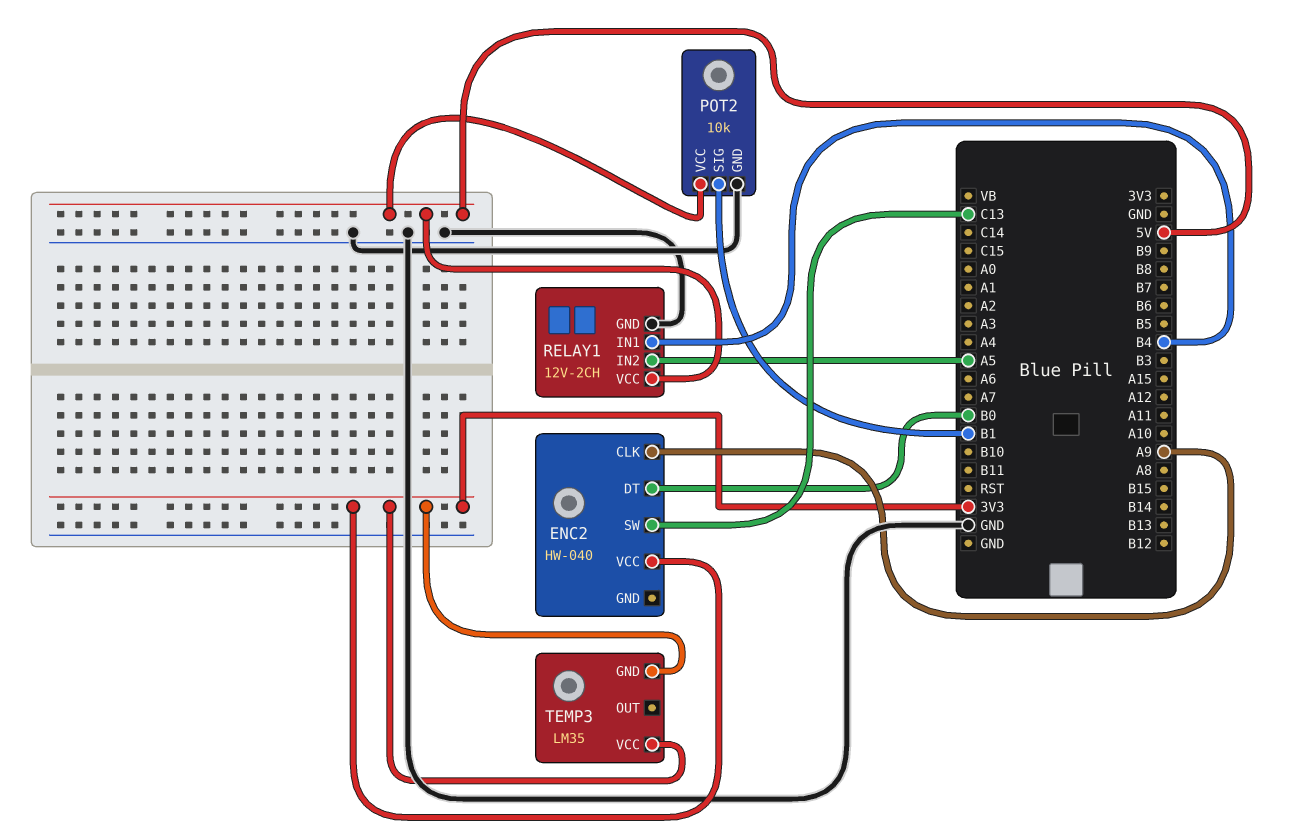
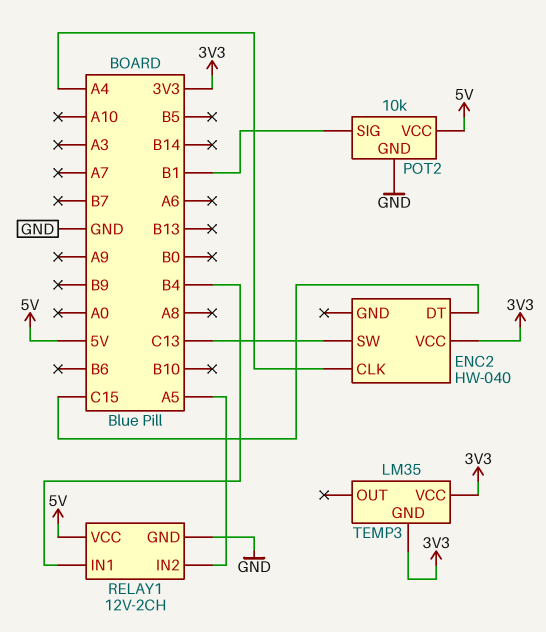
ENC2 pin CLK: A9 -> A4
ENC2 pin DT: B0 -> C15

